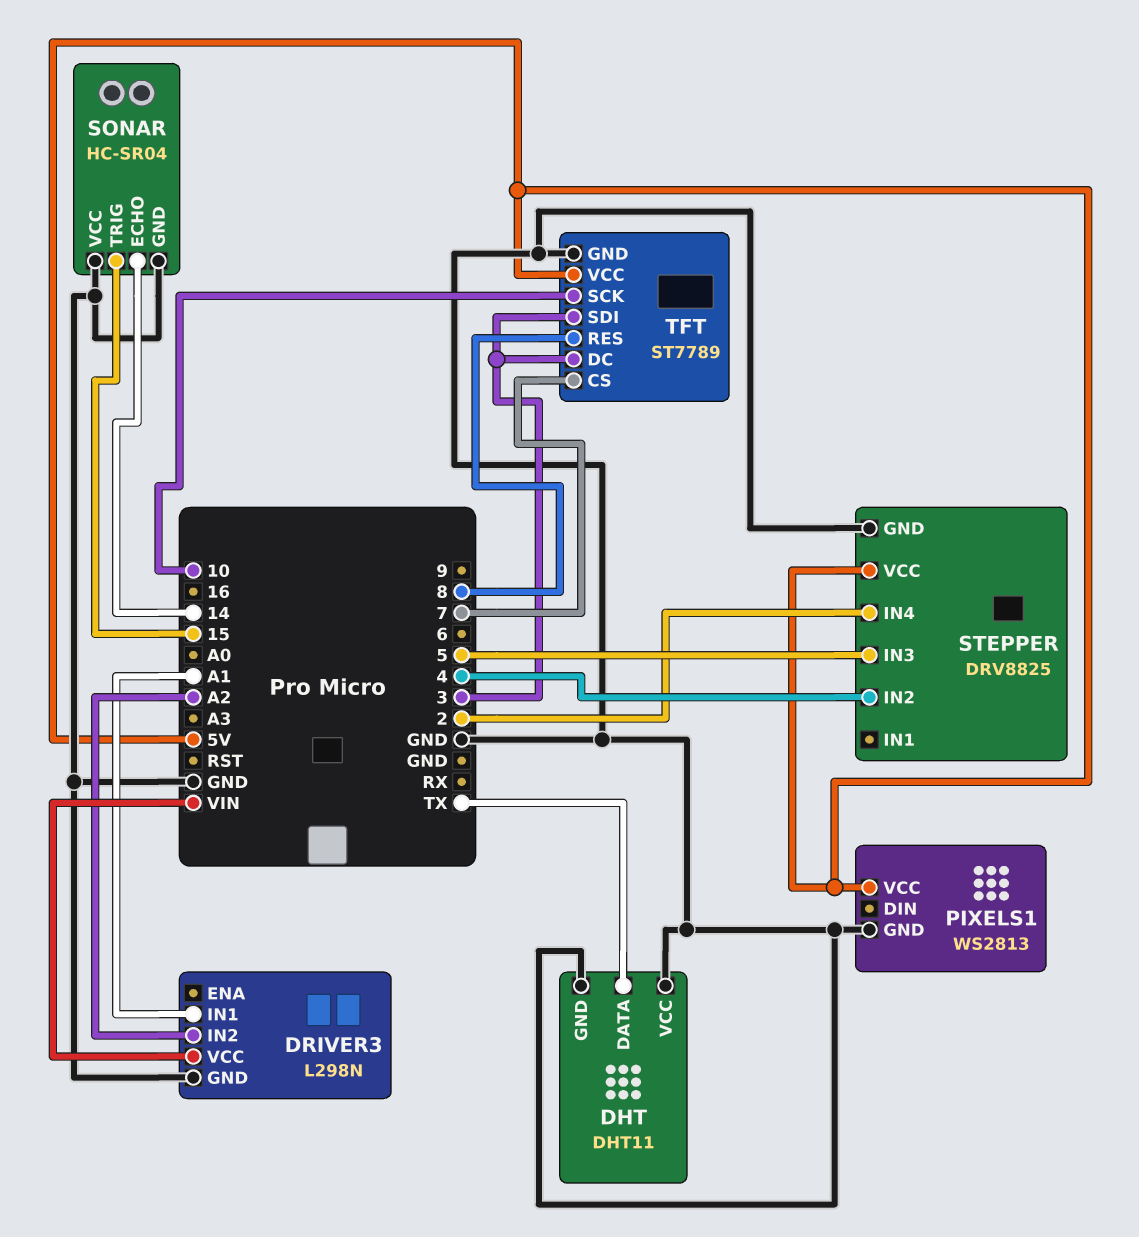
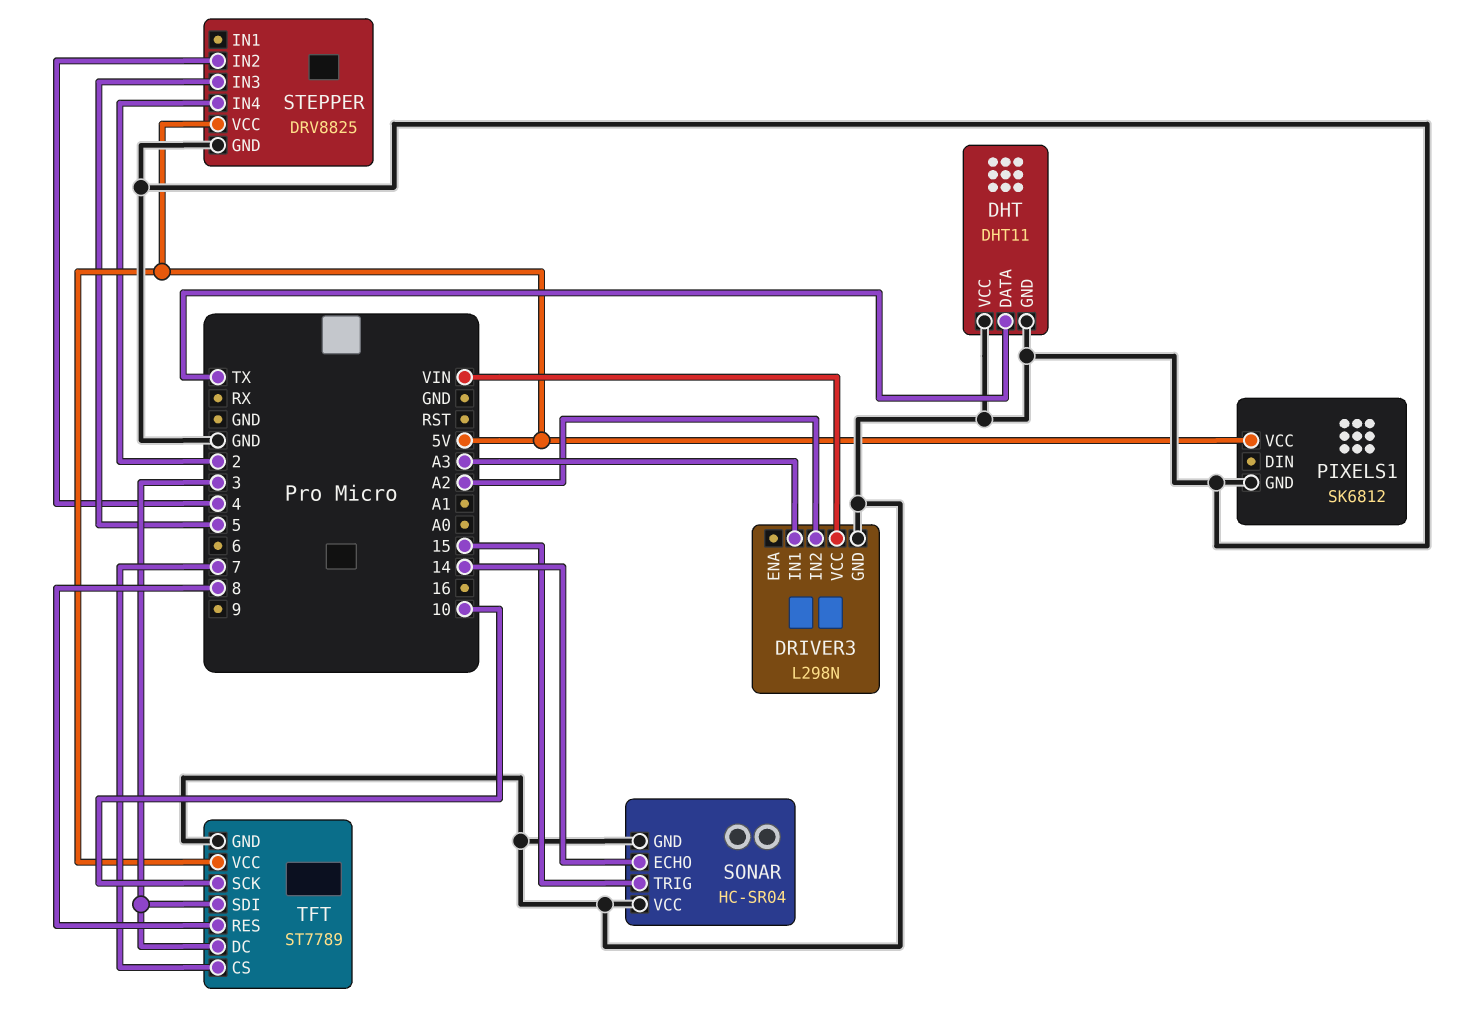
DRIVER3 pin IN1: A1 -> A3
PIXELS1: WS2813 -> SK6812

